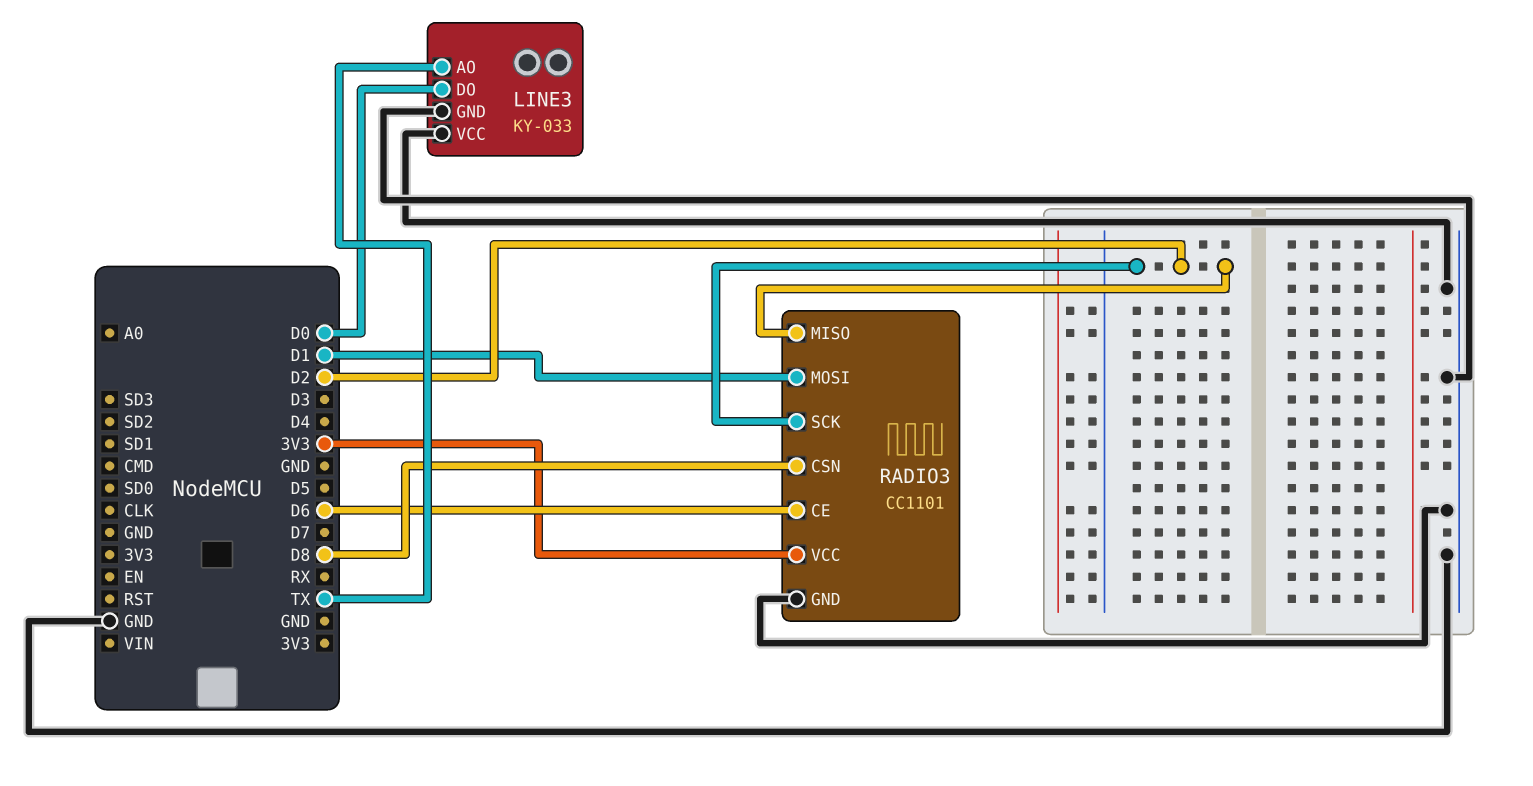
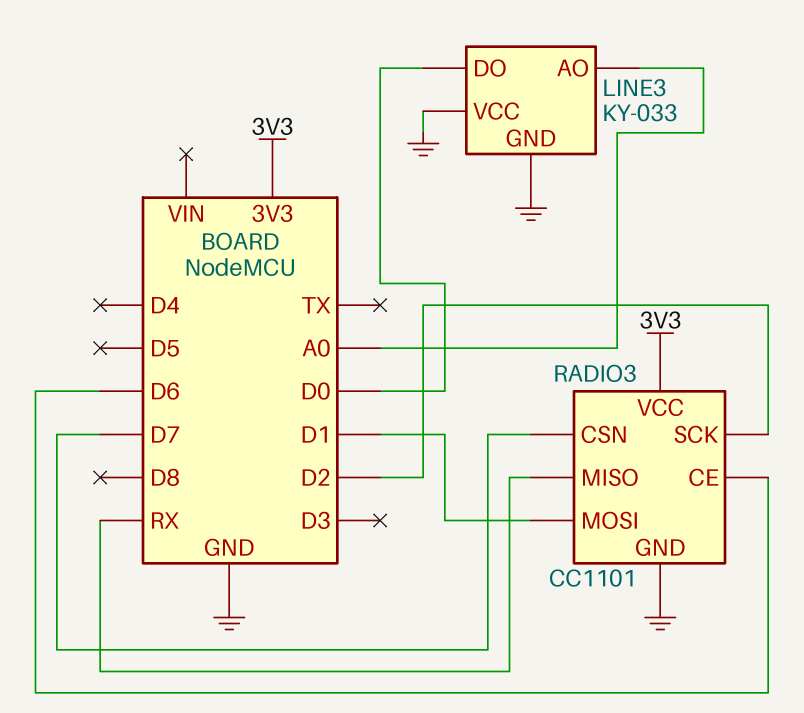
LINE3 pin AO: TX -> A0
RADIO3 pin CSN: D8 -> D7
RADIO3 pin MISO: D2 -> RX

